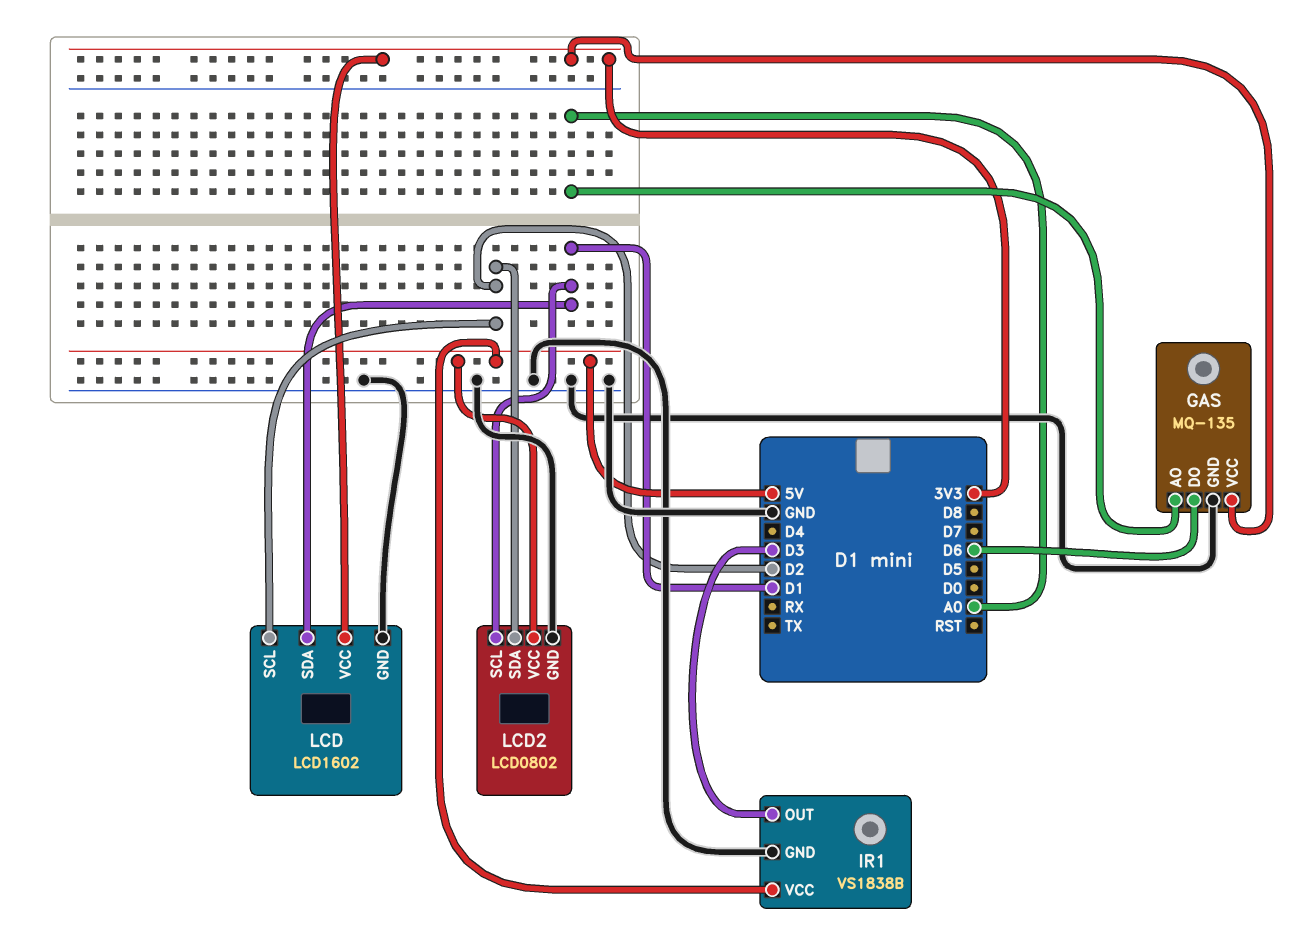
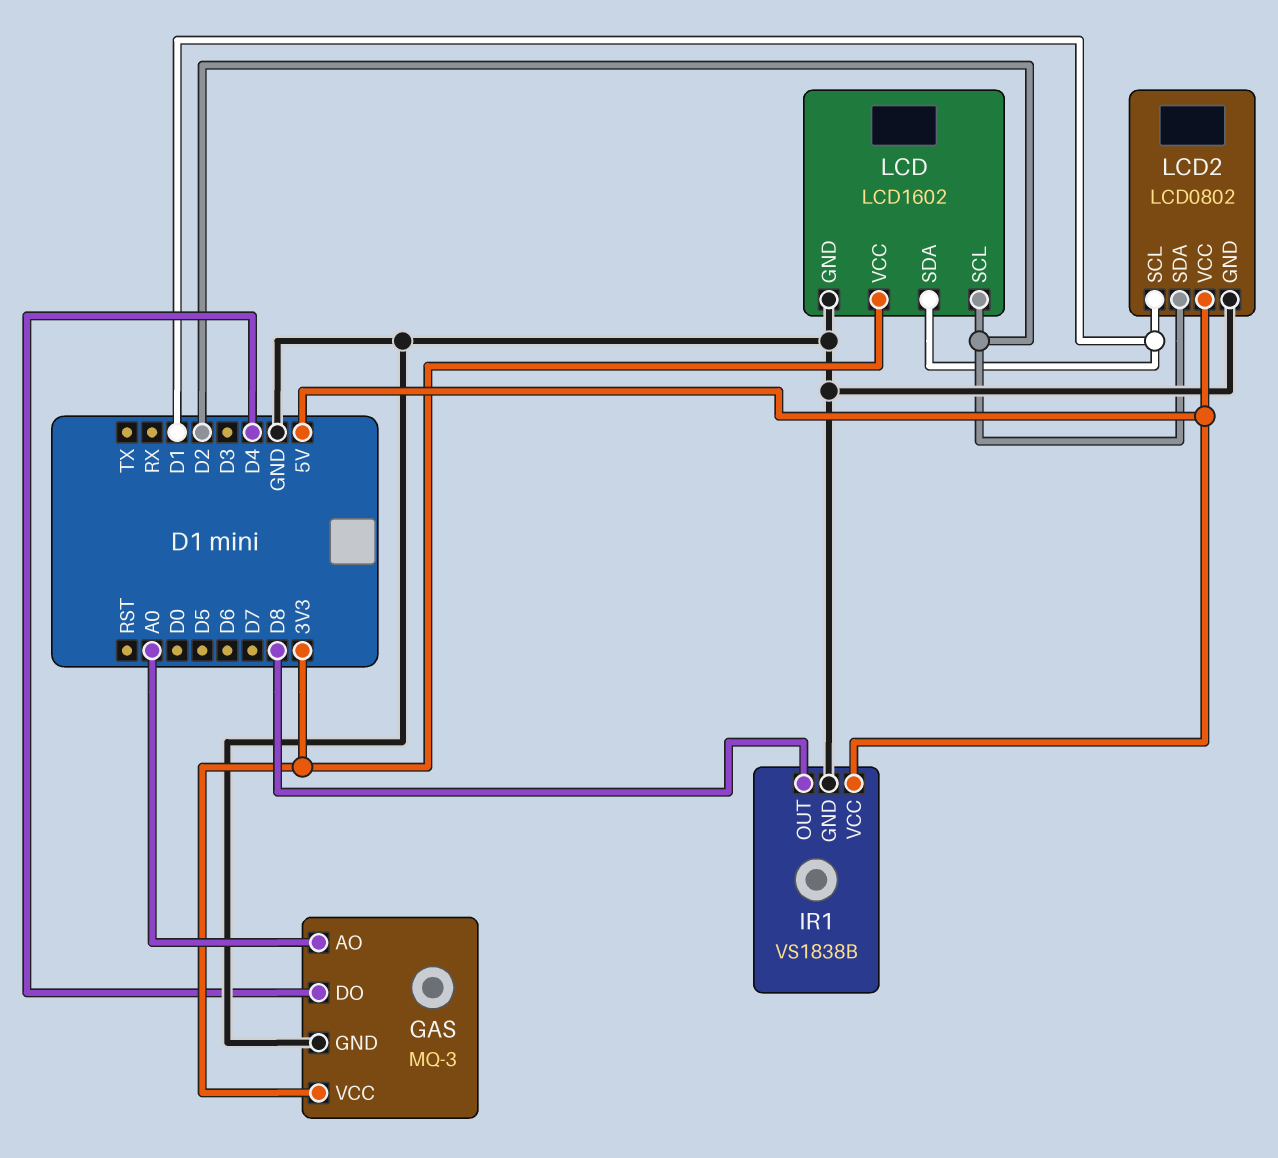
GAS: MQ-135 -> MQ-3
GAS pin DO: D6 -> D4
IR1 pin OUT: D3 -> D8

